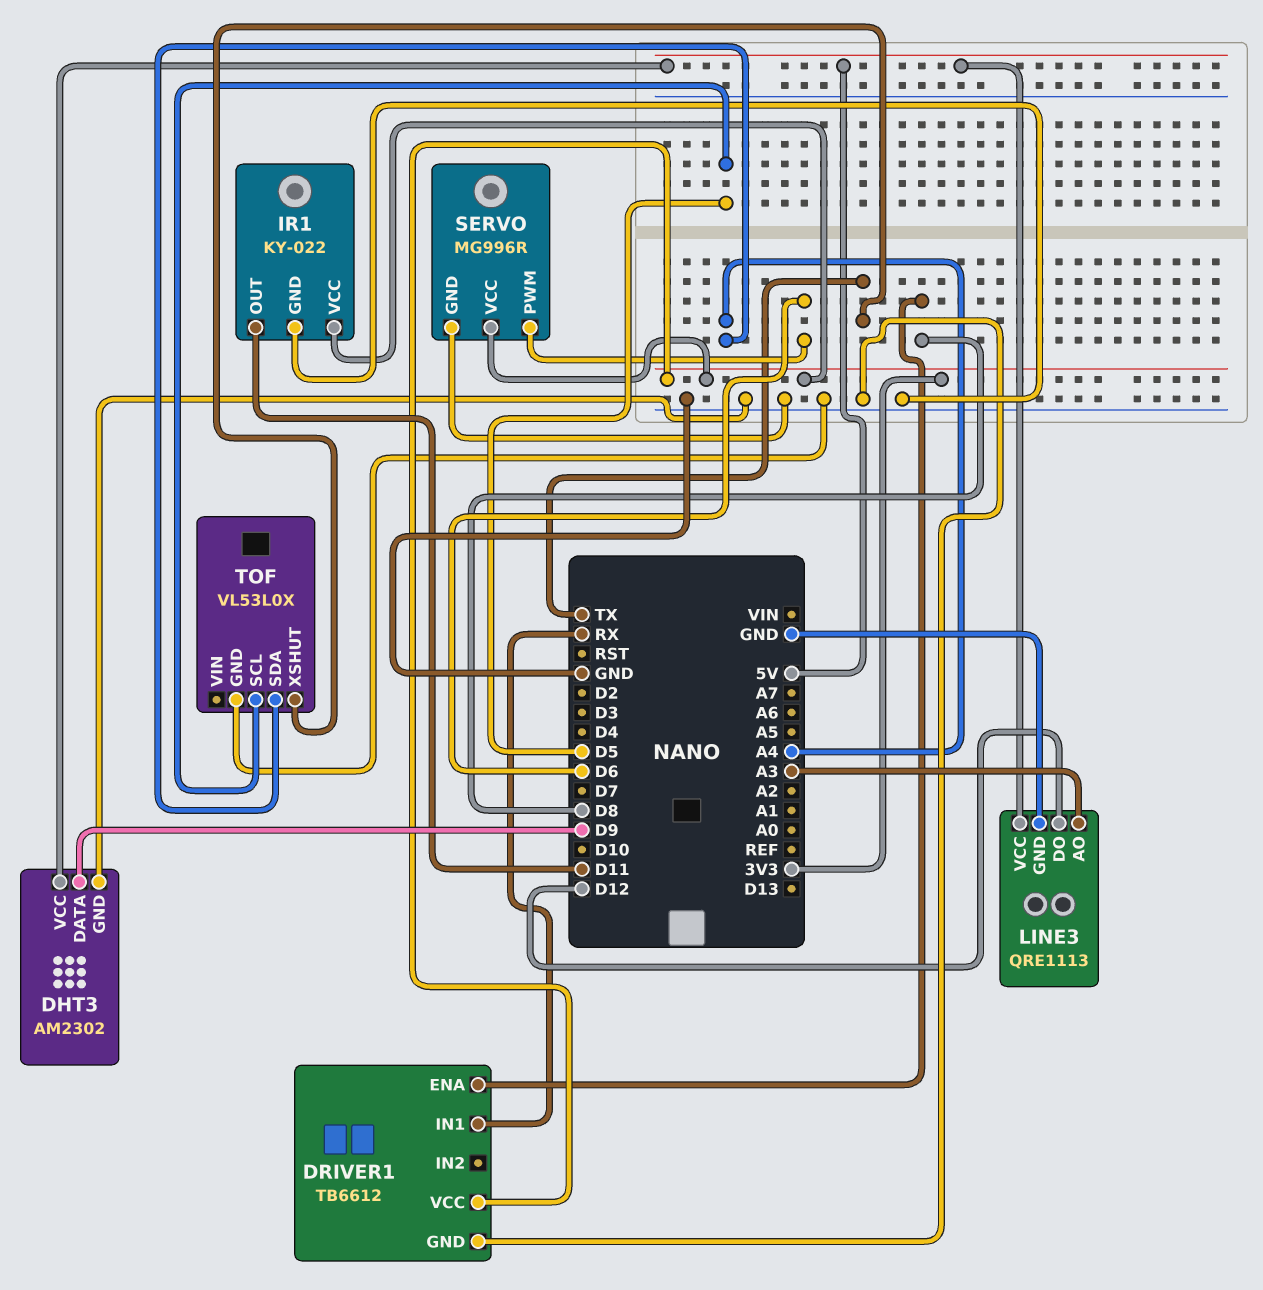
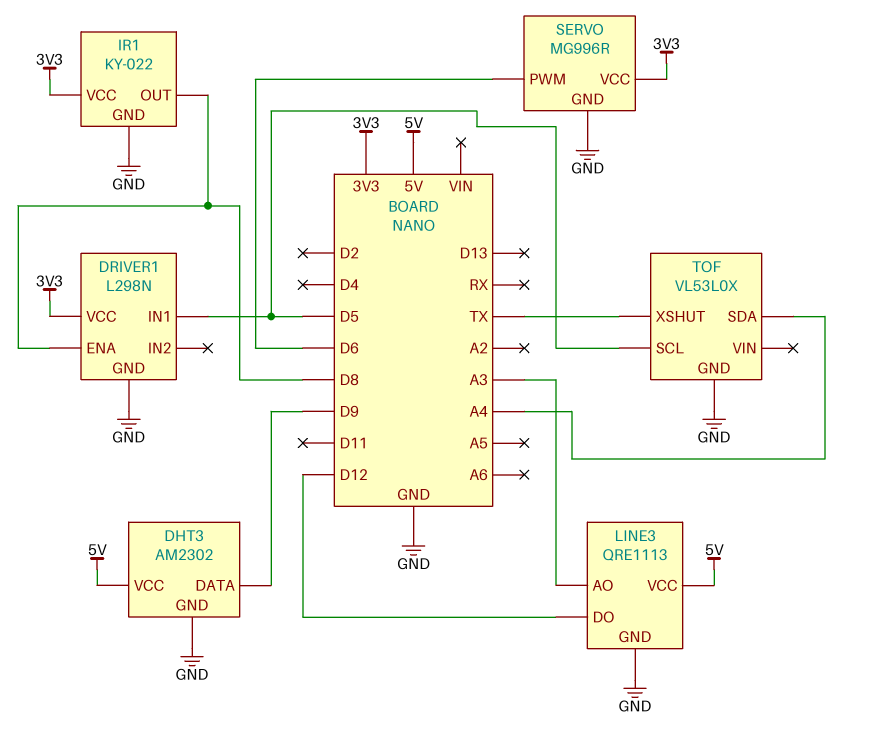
DRIVER1: TB6612 -> L298N
DRIVER1 pin IN1: RX -> D5
IR1 pin OUT: D11 -> D8

